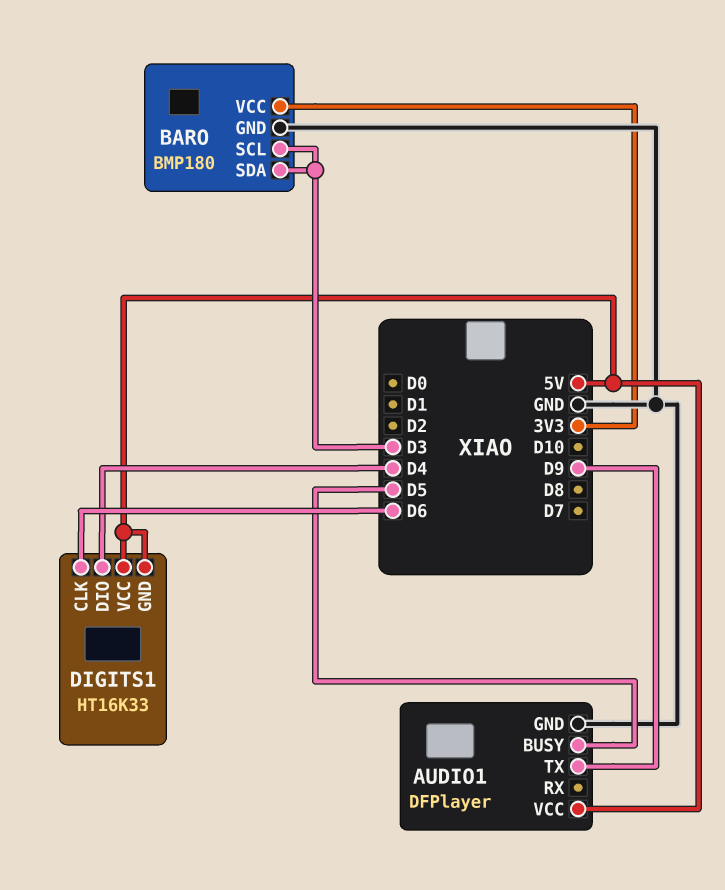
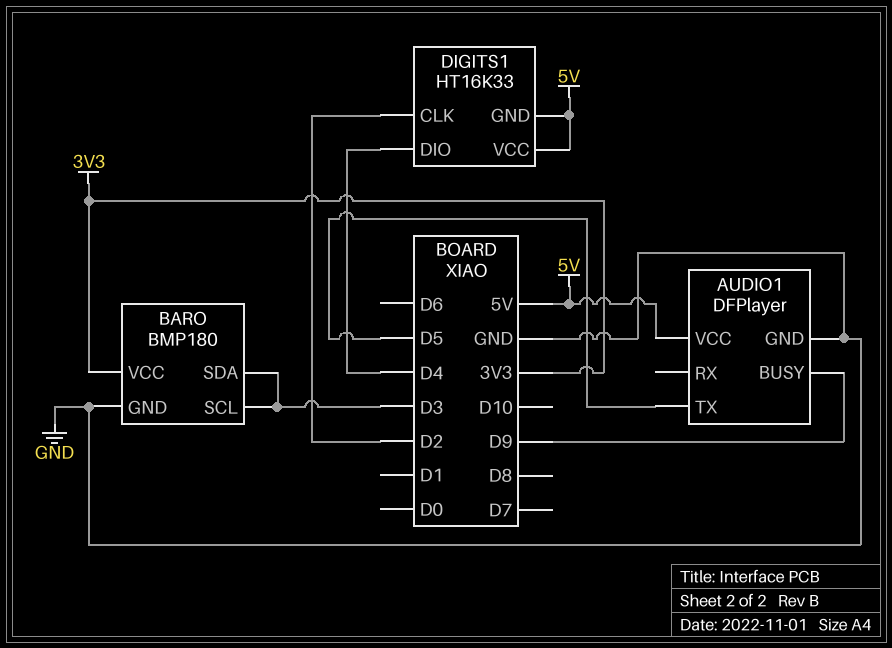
AUDIO1 pin BUSY: D5 -> D9
AUDIO1 pin TX: D9 -> D5
DIGITS1 pin CLK: D6 -> D2

